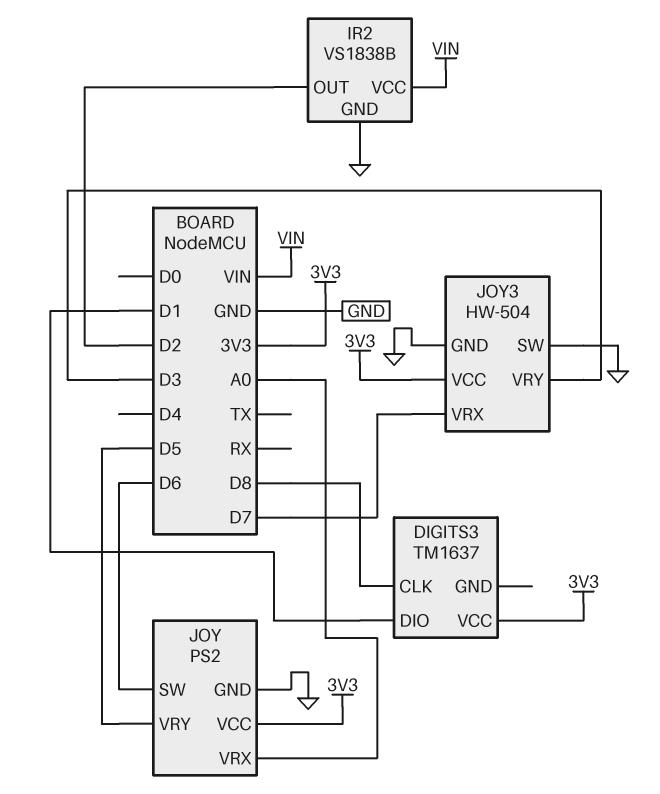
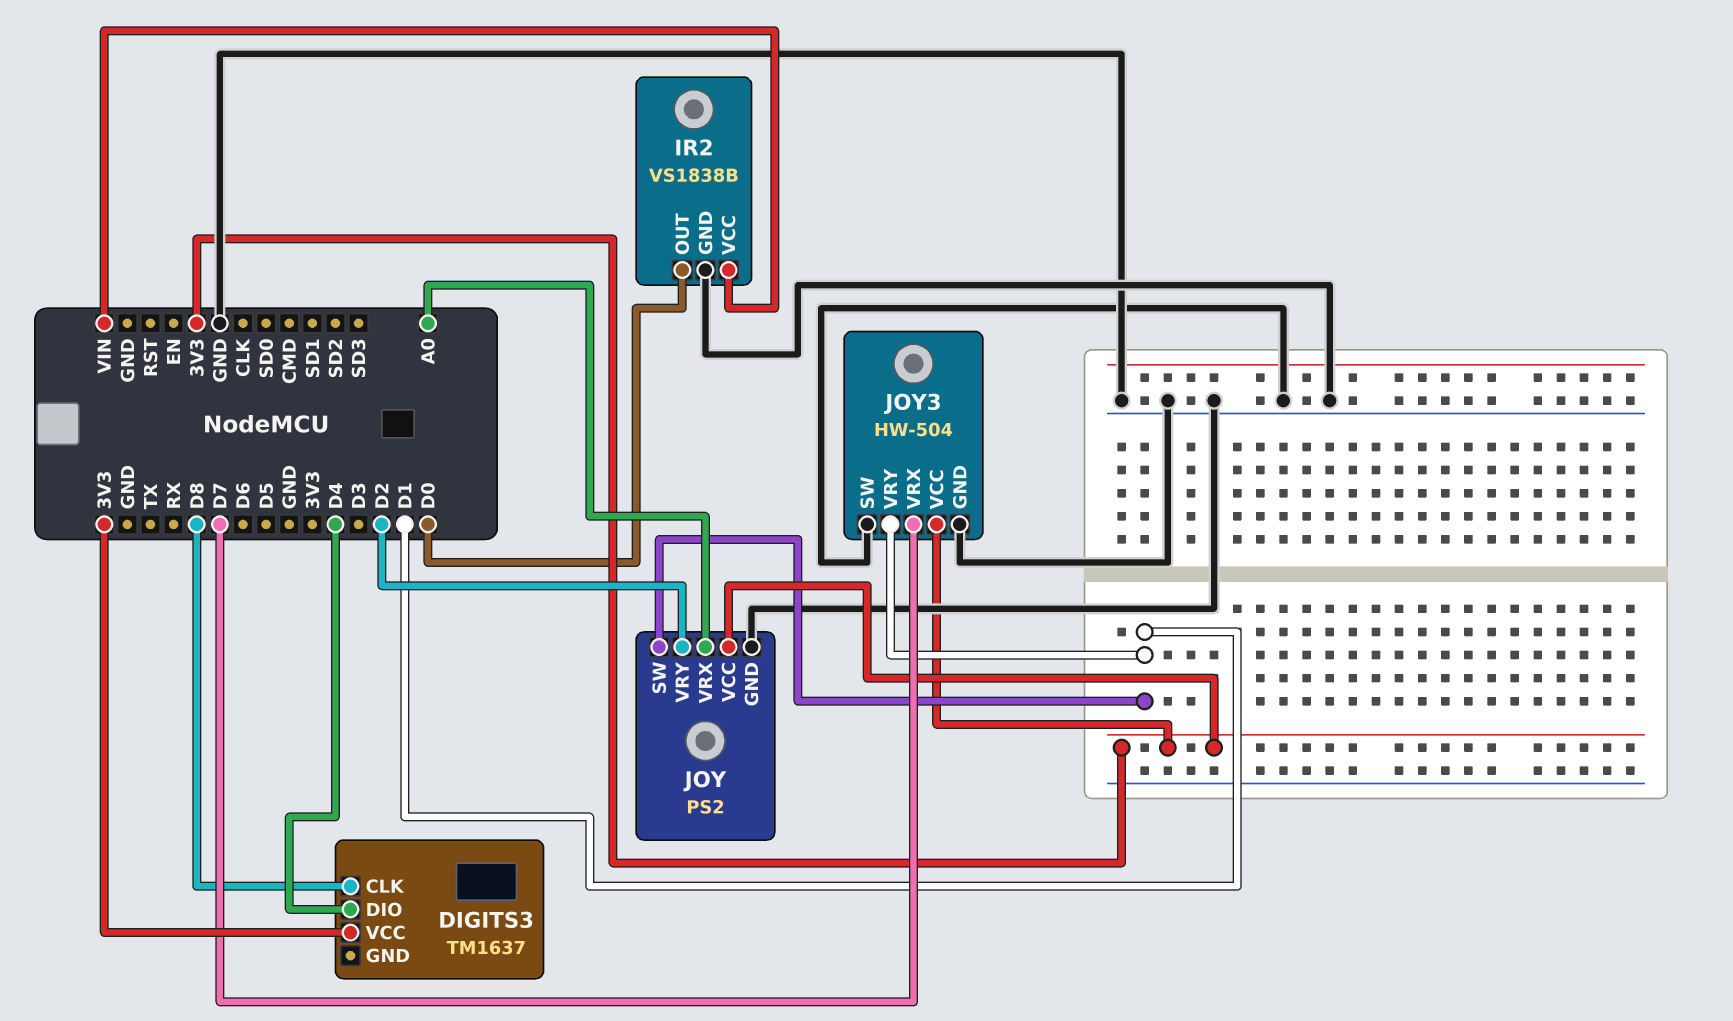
DIGITS3 pin DIO: D1 -> D4
IR2 pin OUT: D2 -> D0
JOY pin SW: D6 -> D1
JOY pin VRY: D5 -> D2
JOY3 pin VRY: D3 -> D1

